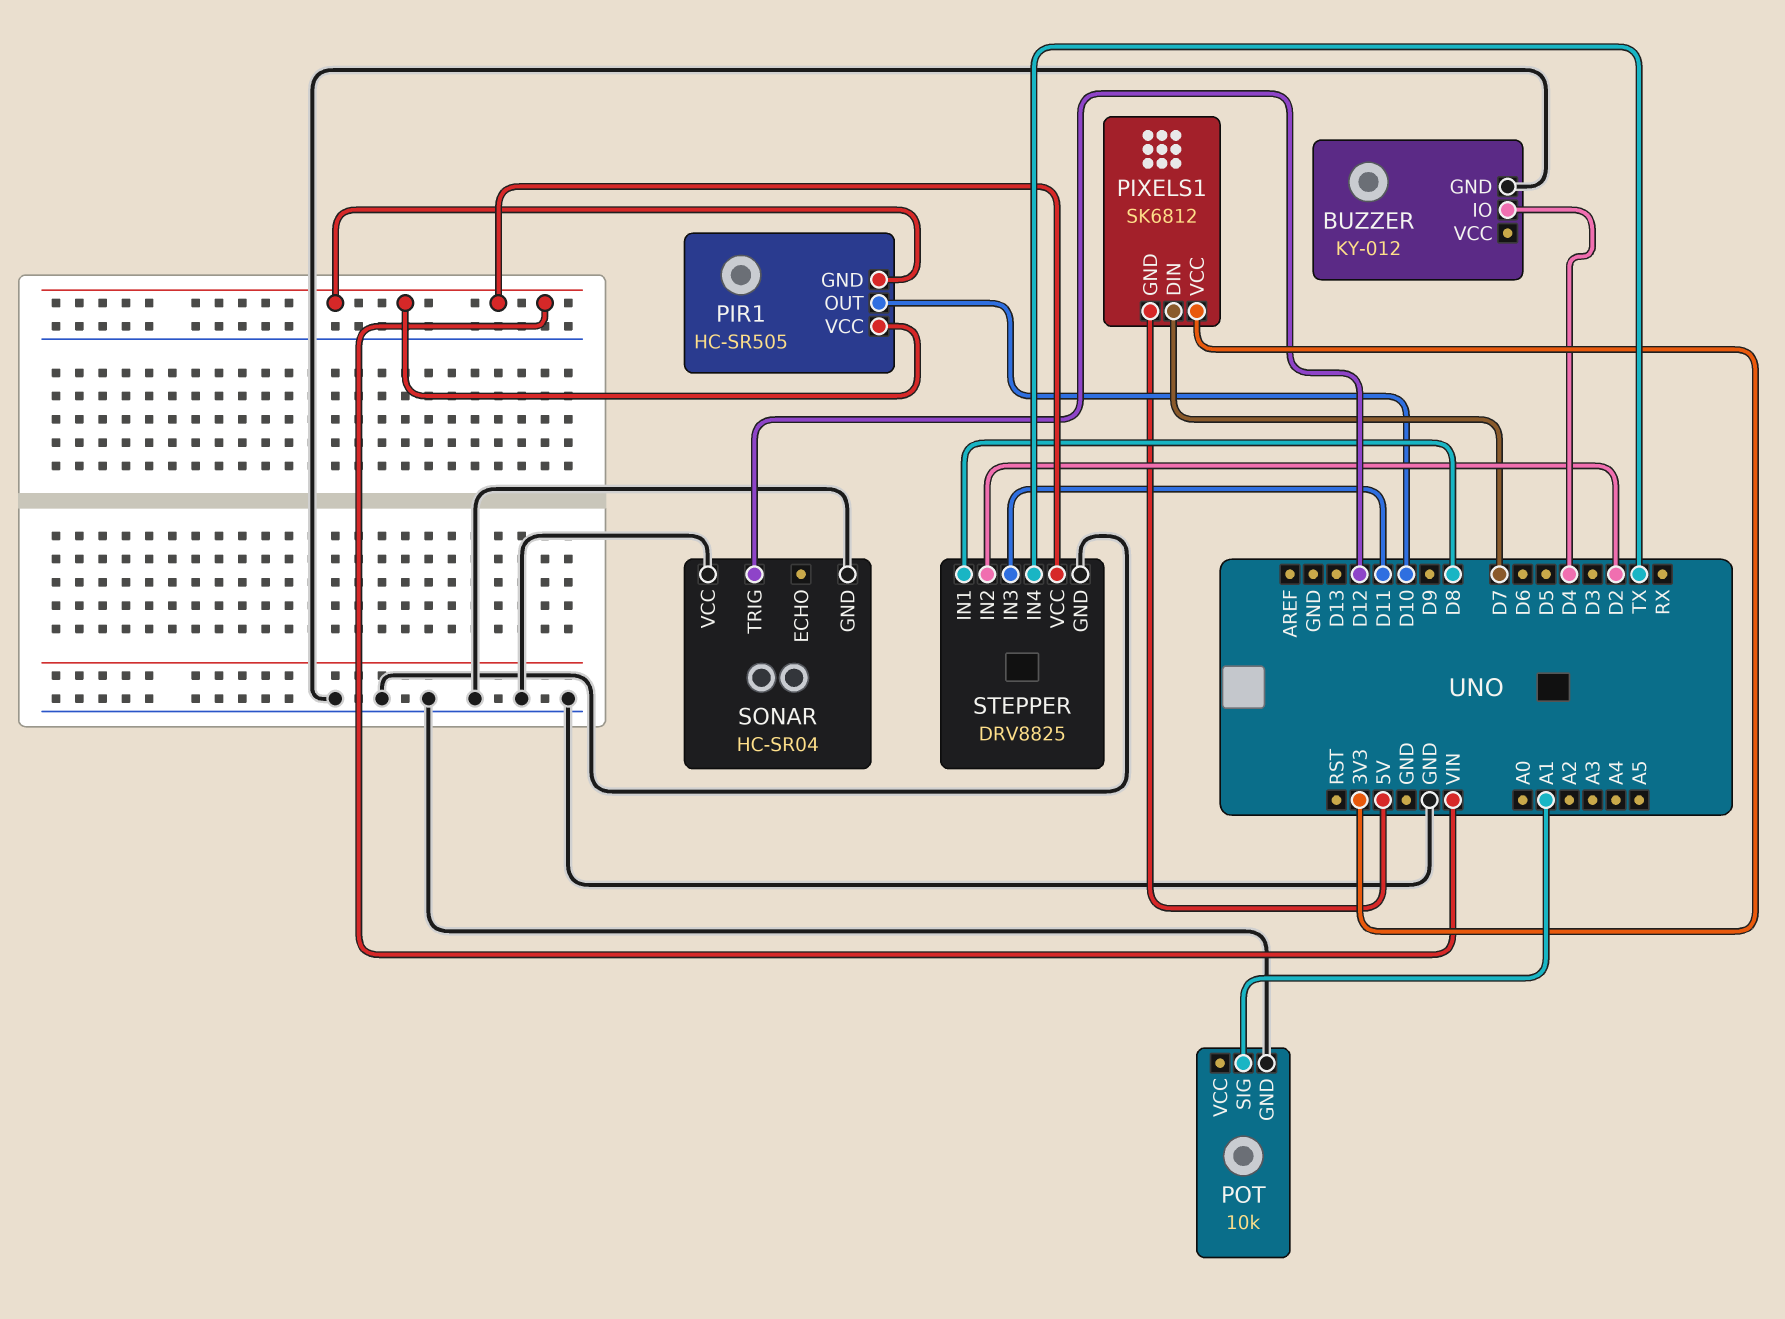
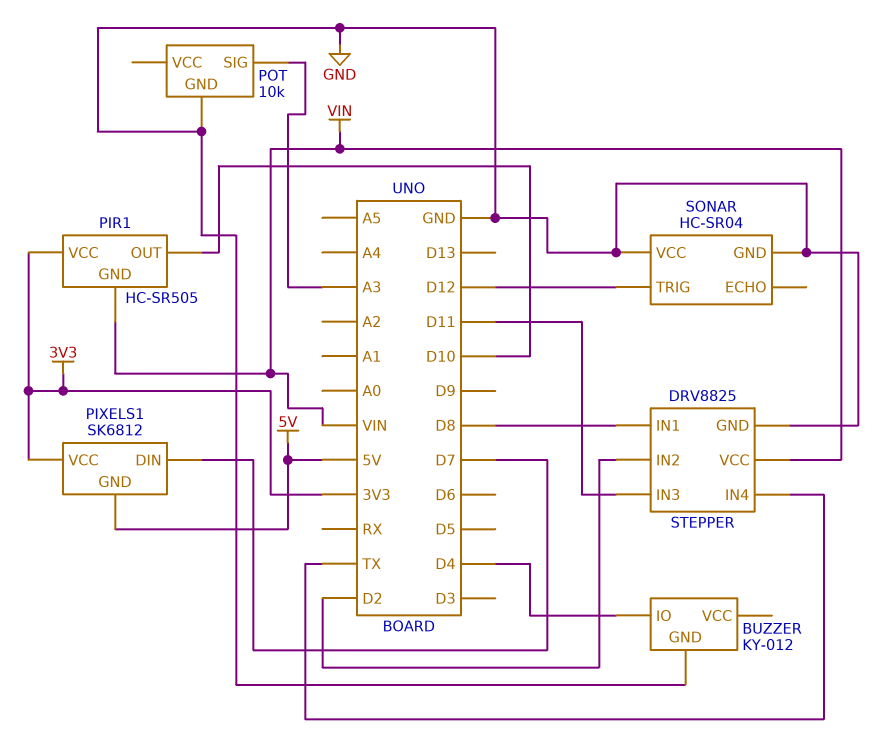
PIR1 pin VCC: VIN -> 3V3
POT pin SIG: A1 -> A3

